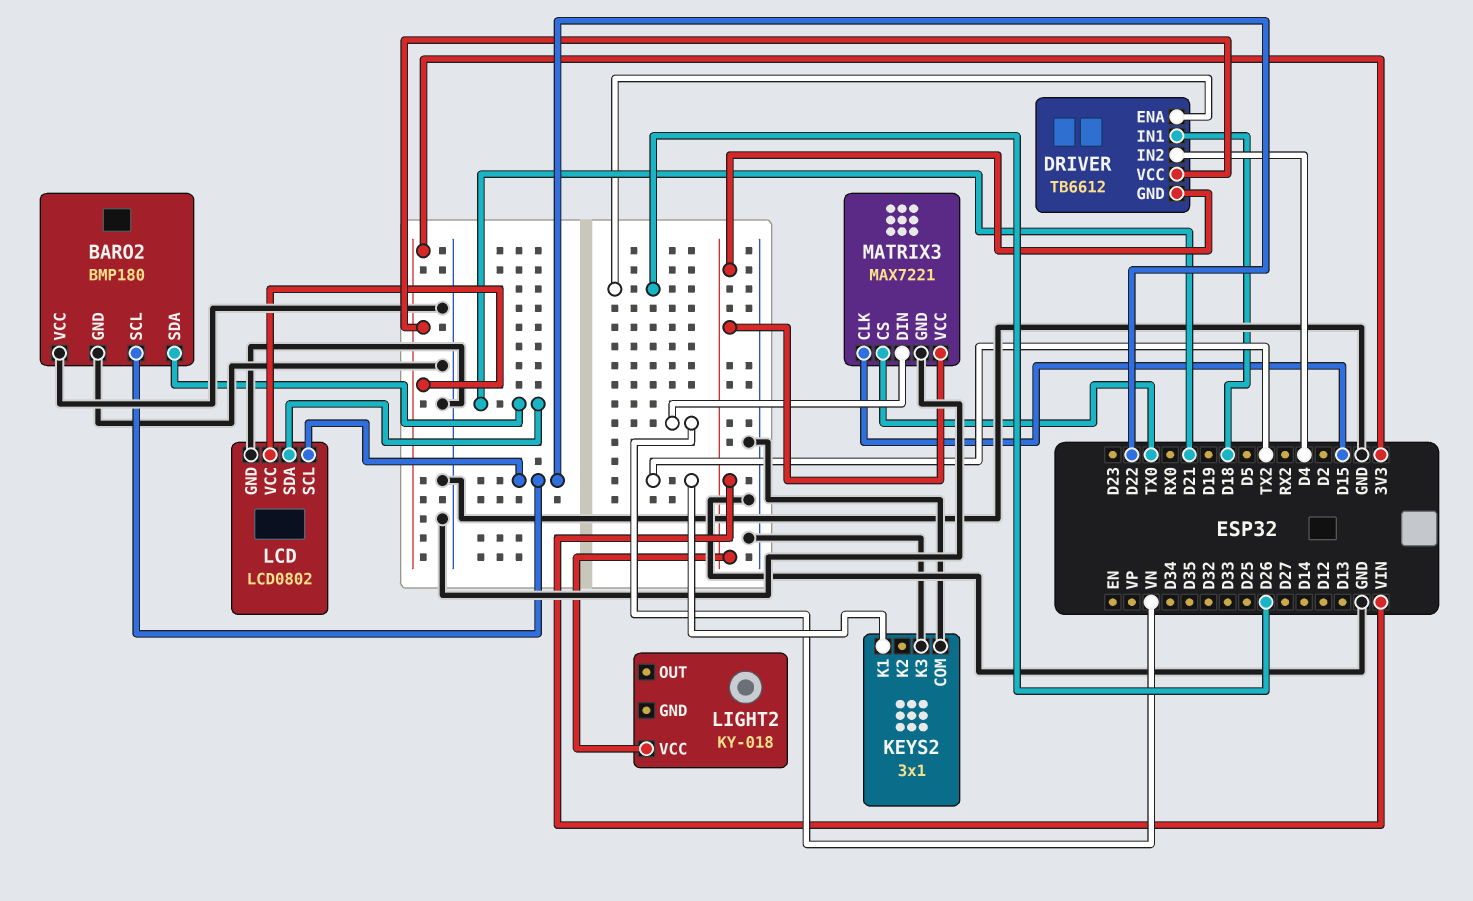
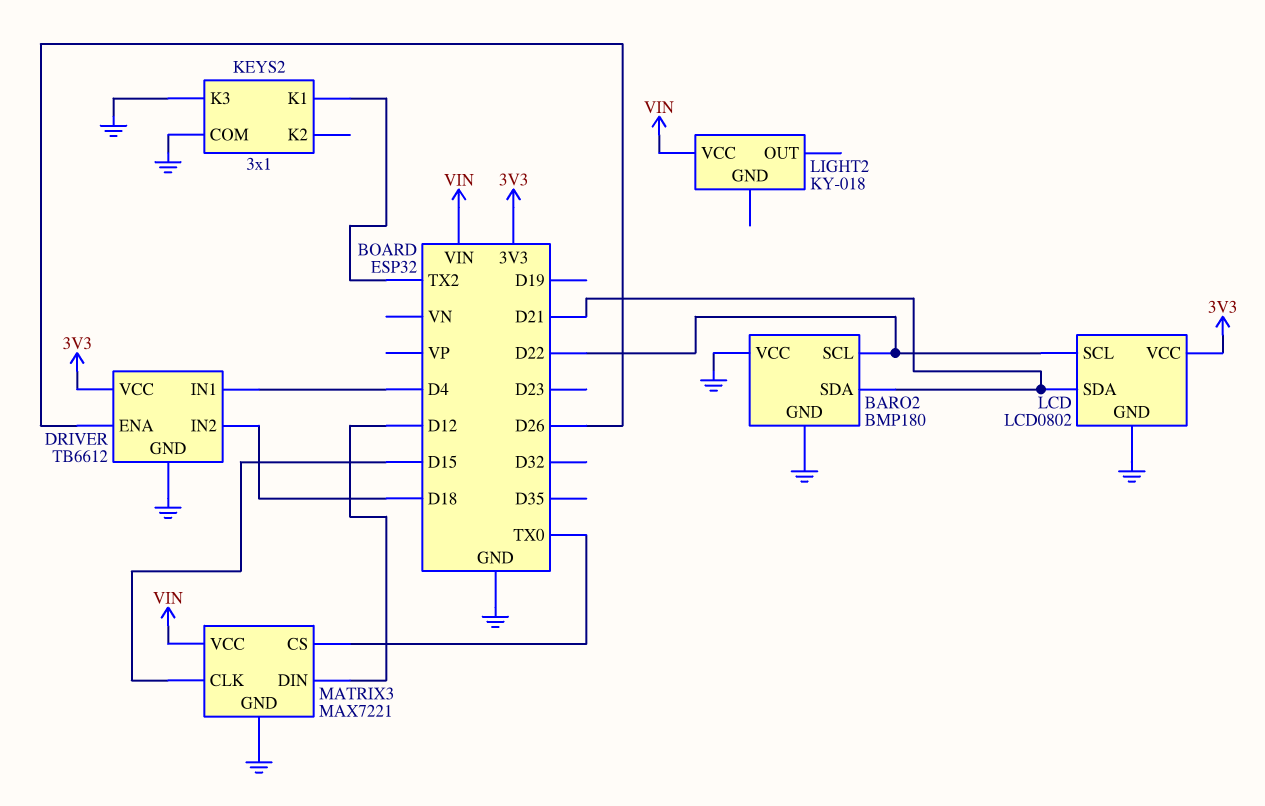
DRIVER pin GND: VIN -> GND
DRIVER pin IN1: D18 -> D4
DRIVER pin IN2: D4 -> D18
MATRIX3 pin DIN: VN -> D12

